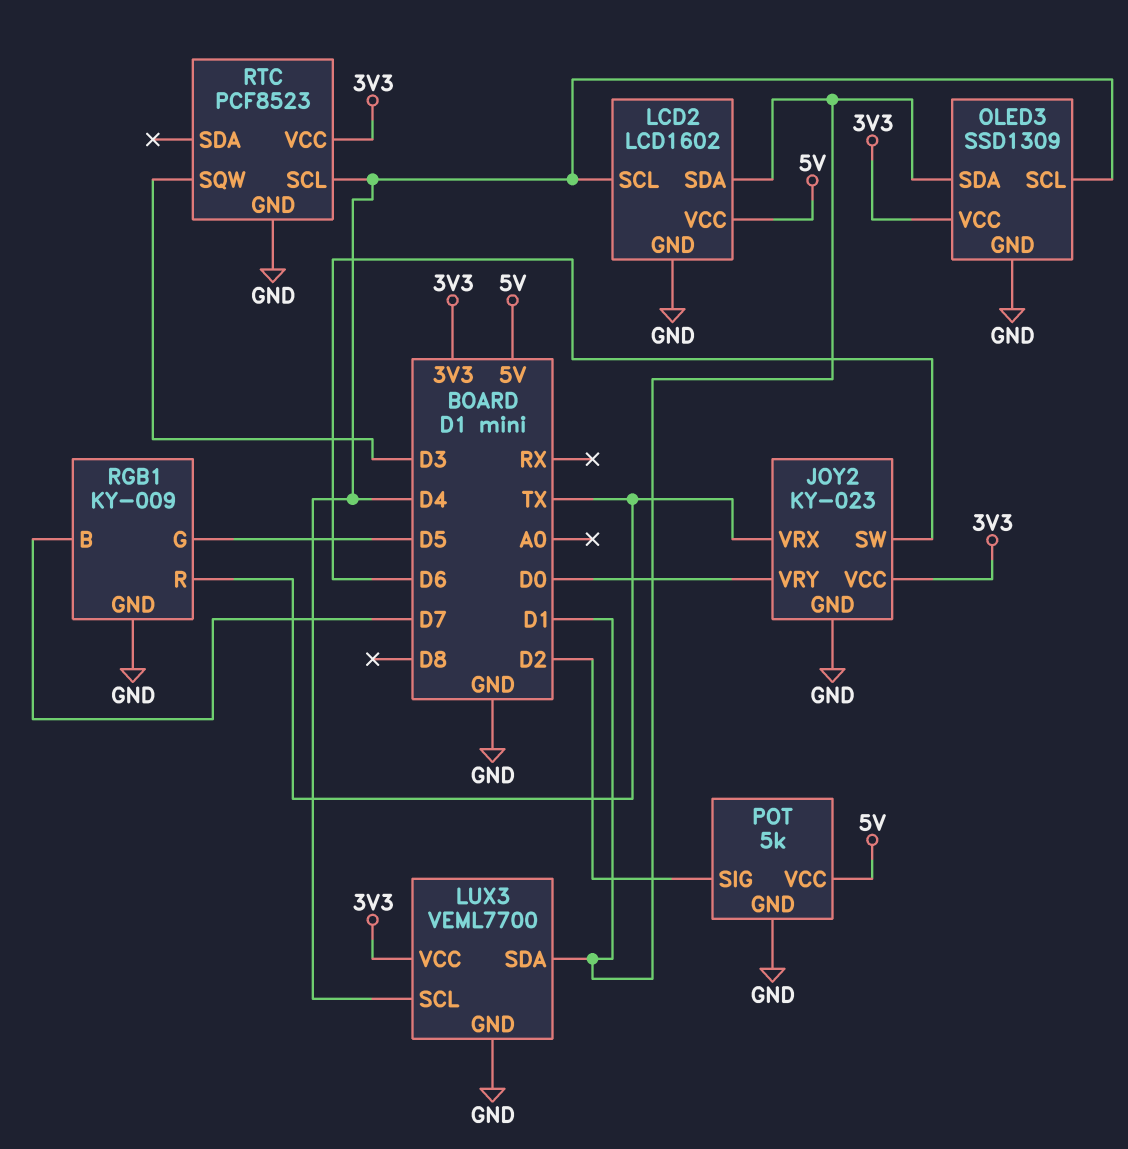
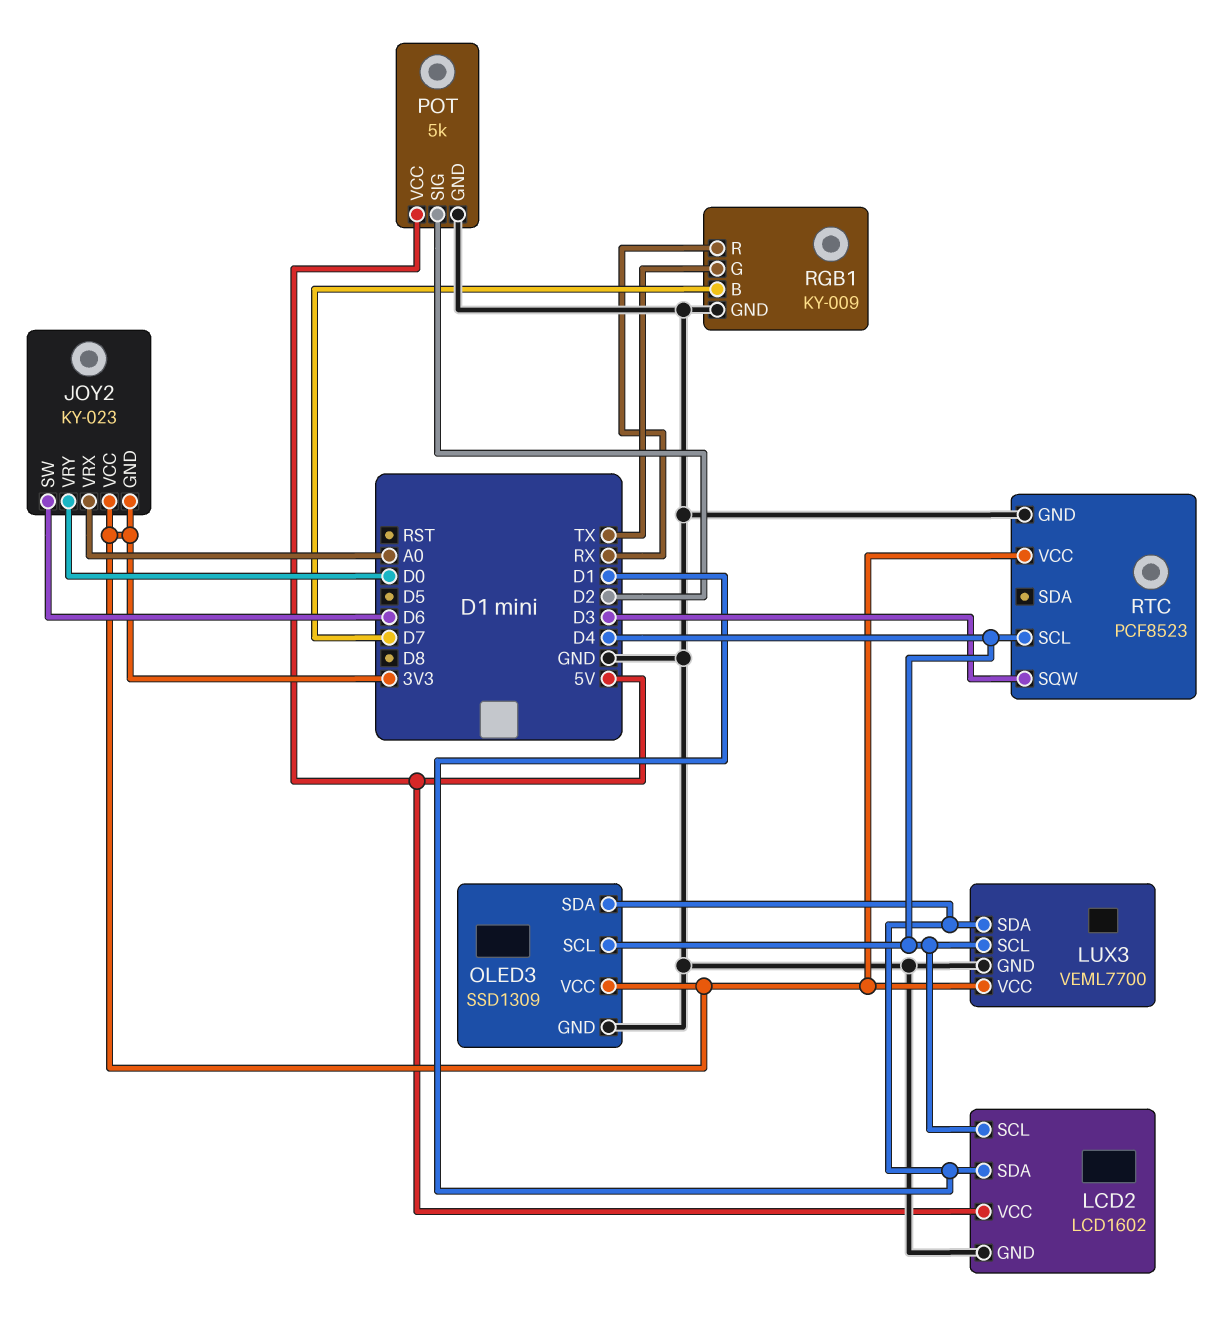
JOY2 pin GND: GND -> 3V3
JOY2 pin VRX: TX -> A0
RGB1 pin G: D5 -> TX
RGB1 pin R: TX -> RX

